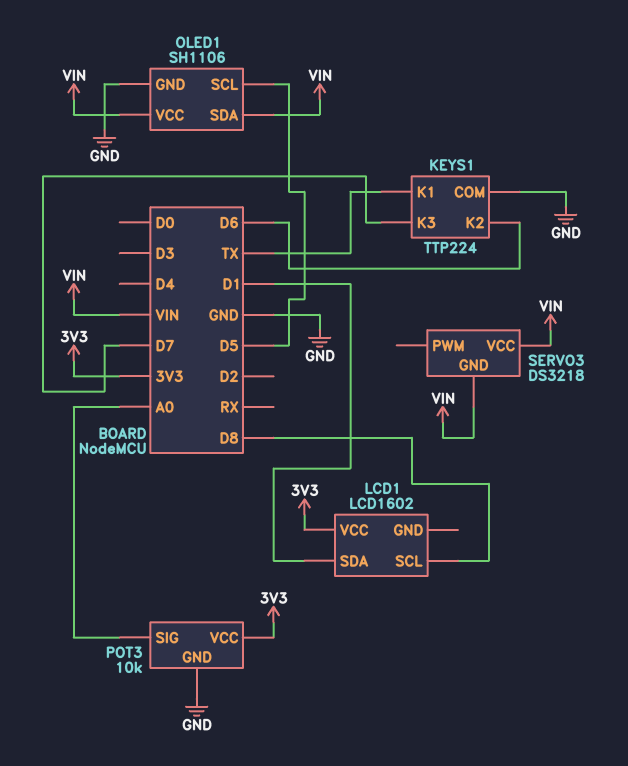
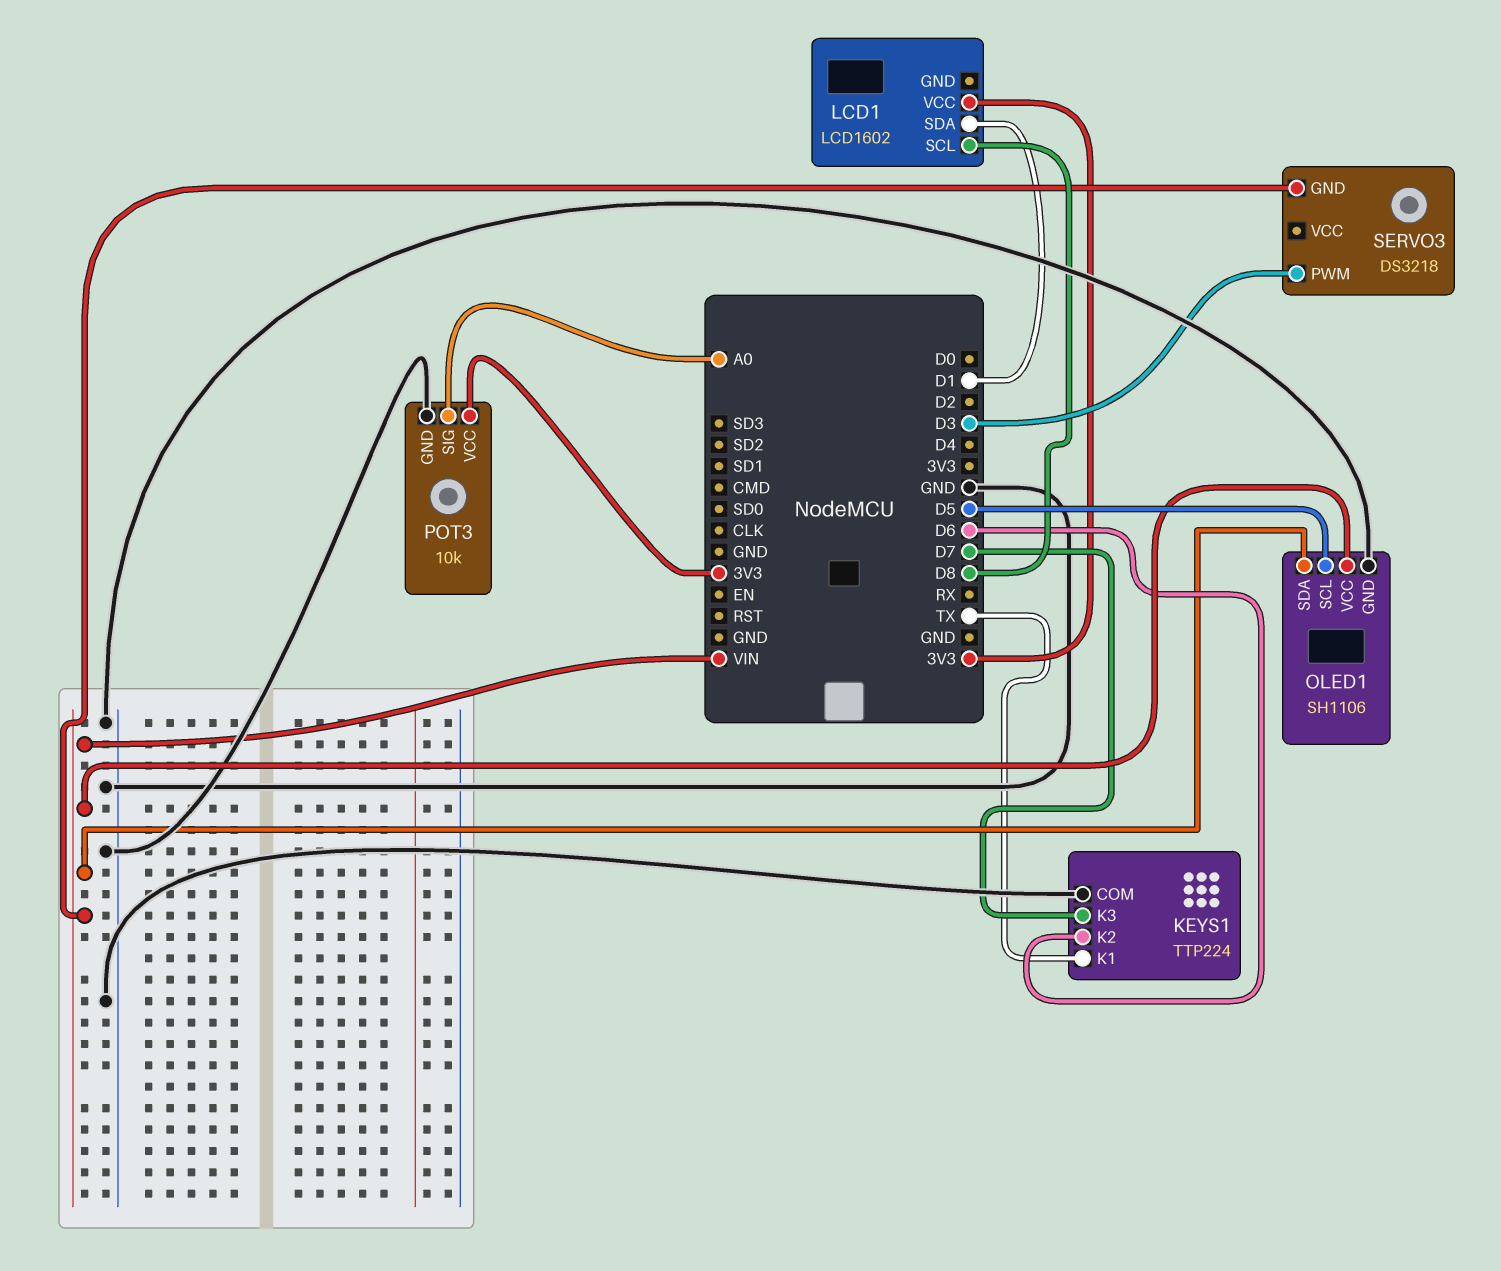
SERVO3 pin PWM: none -> D3
SERVO3 pin VCC: VIN -> none

